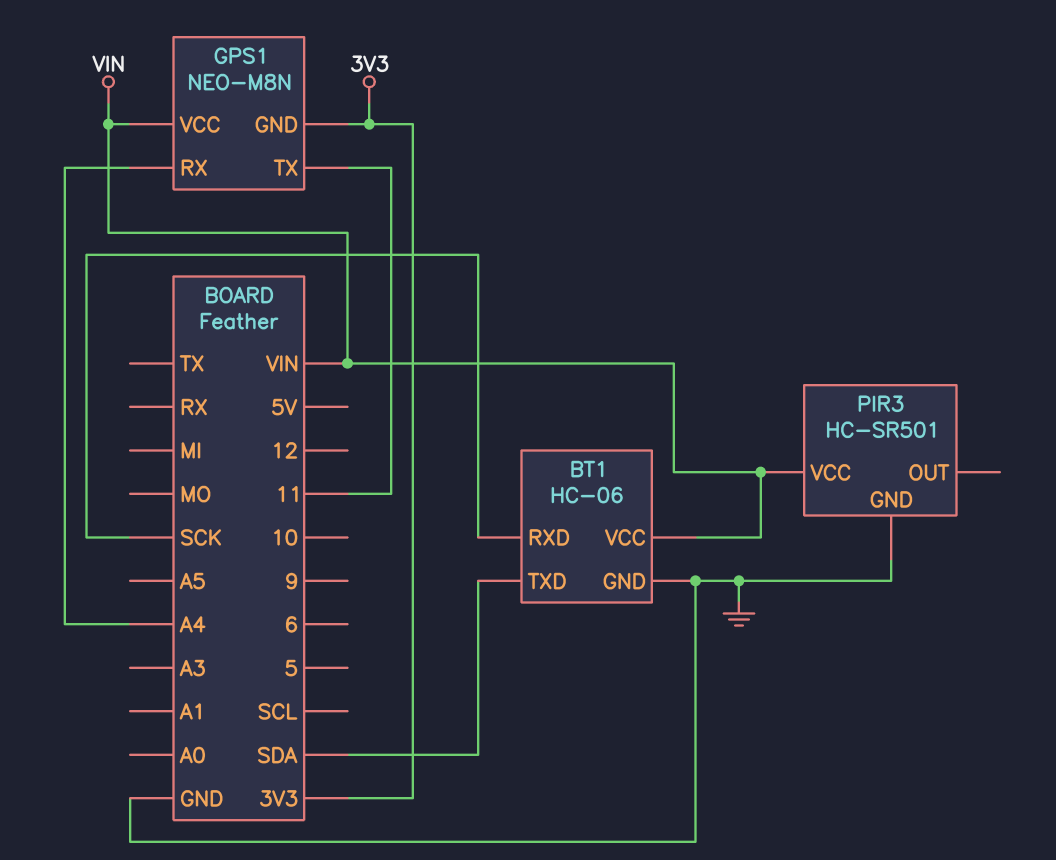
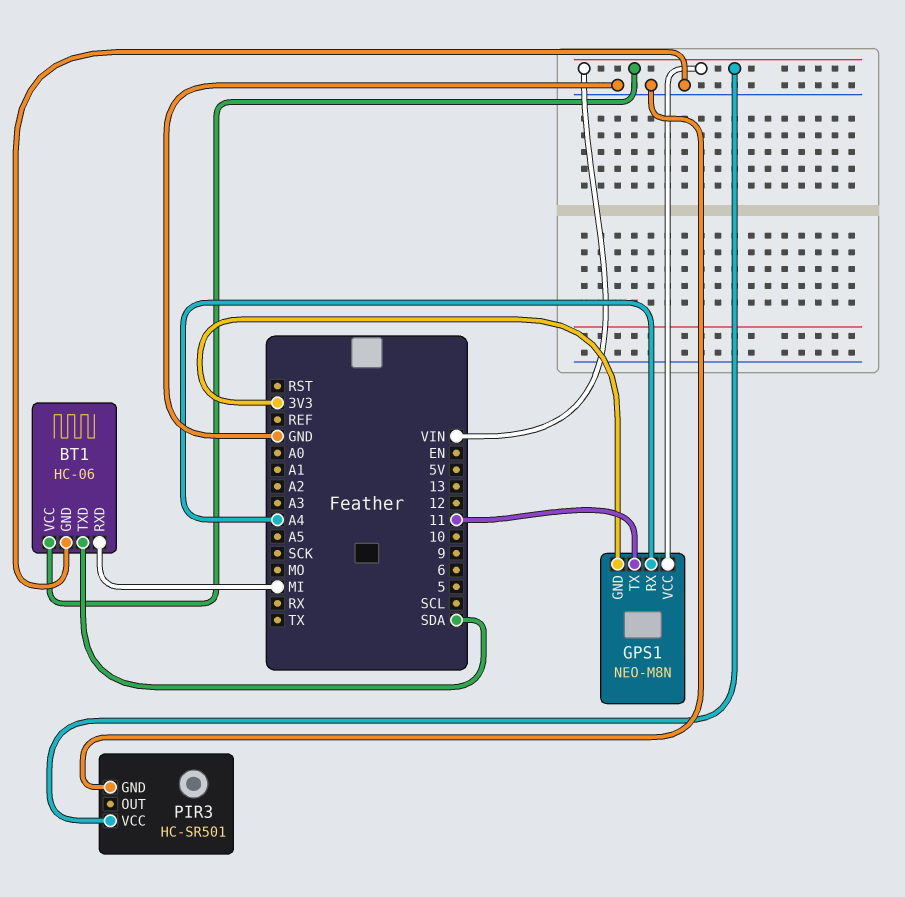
BT1 pin RXD: SCK -> MI

